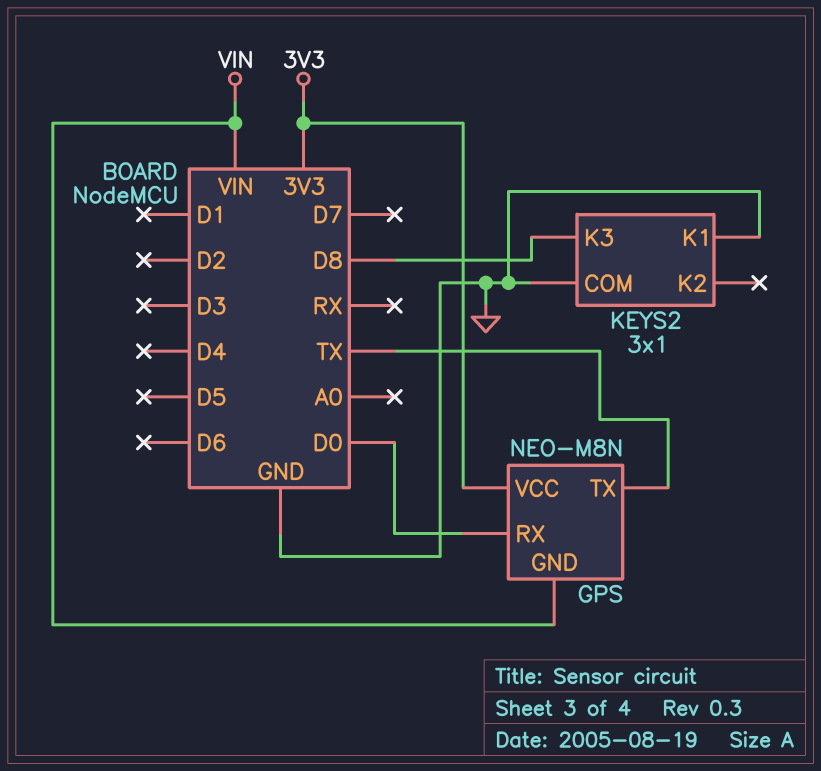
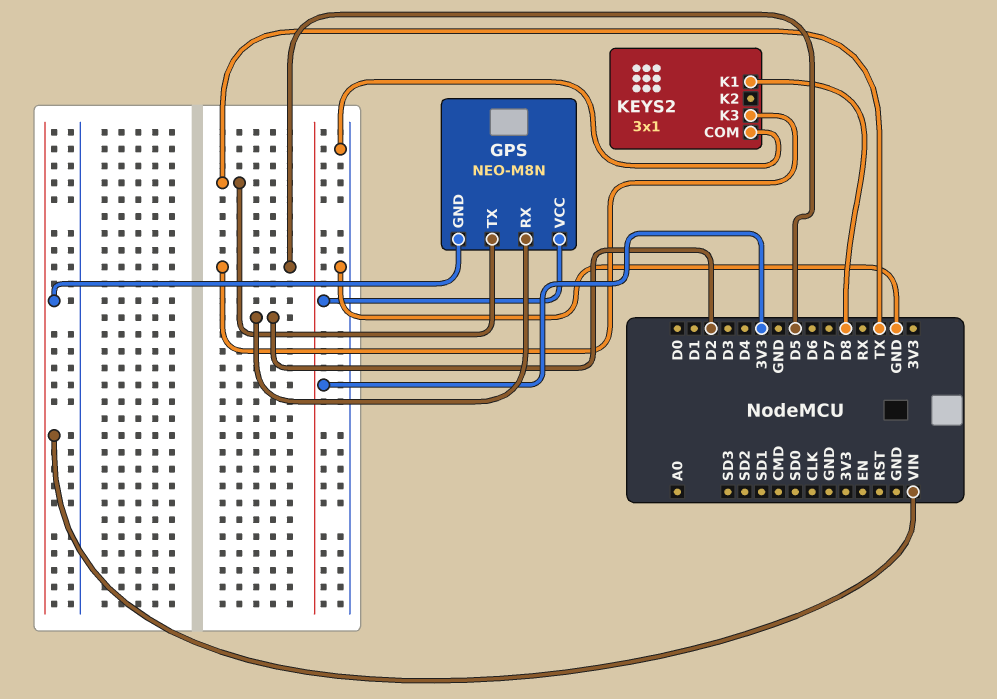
GPS pin RX: D0 -> D2
KEYS2 pin K1: GND -> D8
KEYS2 pin K3: D8 -> D5

